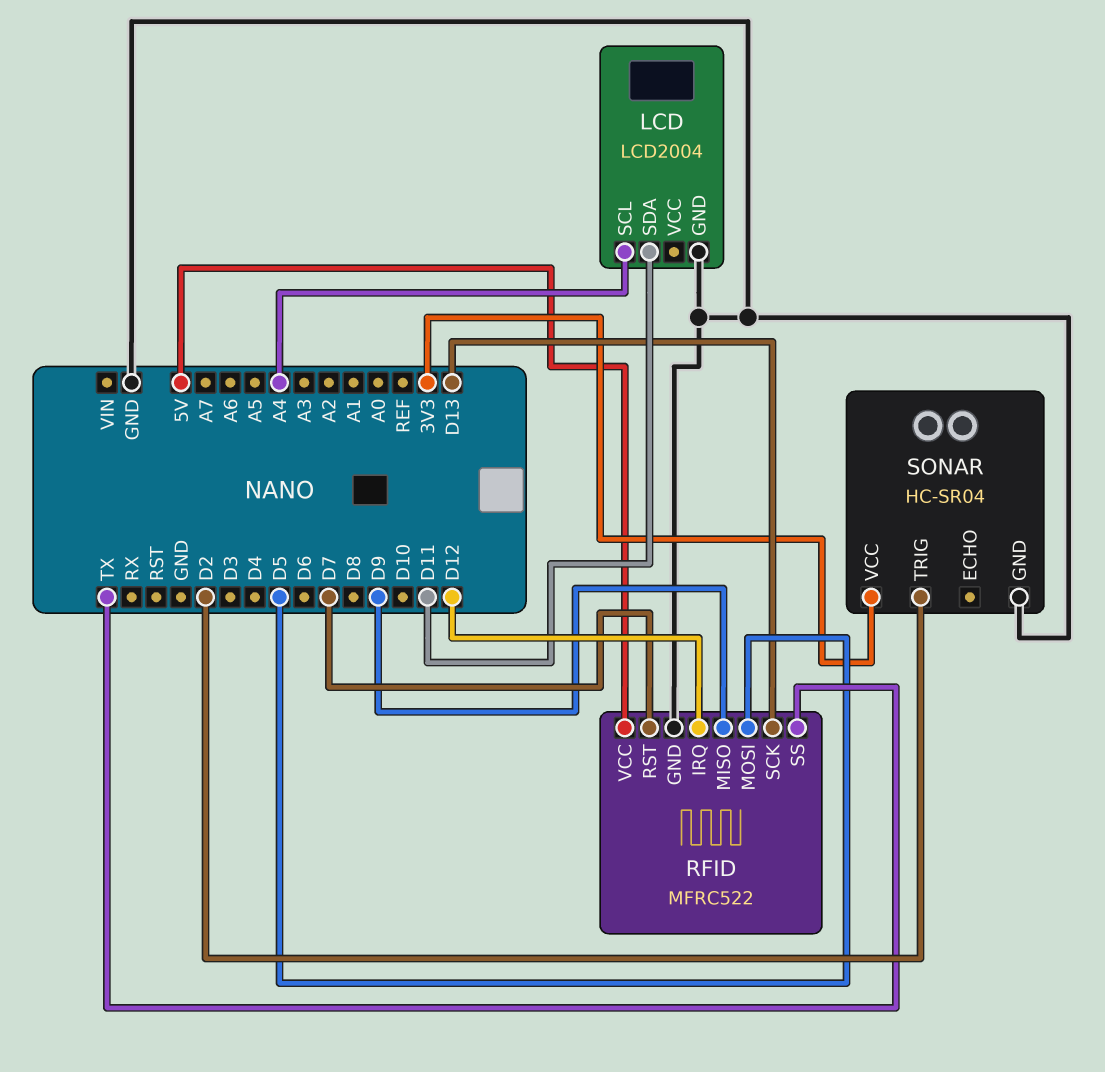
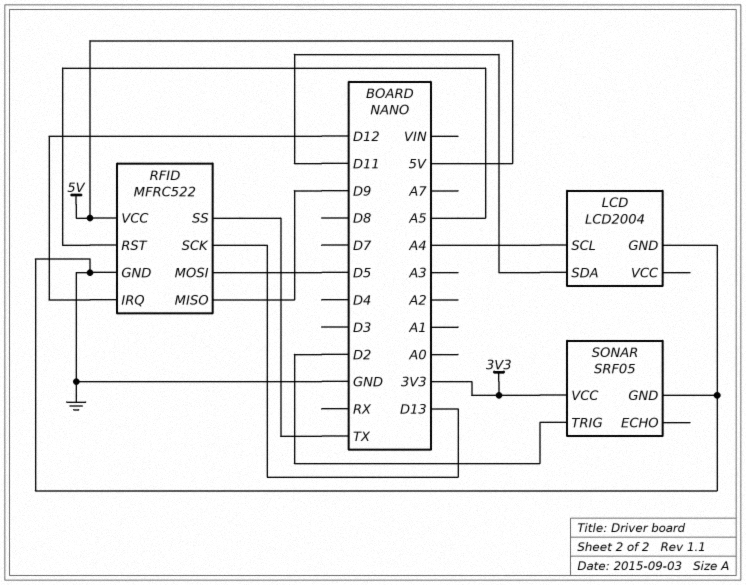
RFID pin RST: D7 -> A5
SONAR: HC-SR04 -> SRF05

